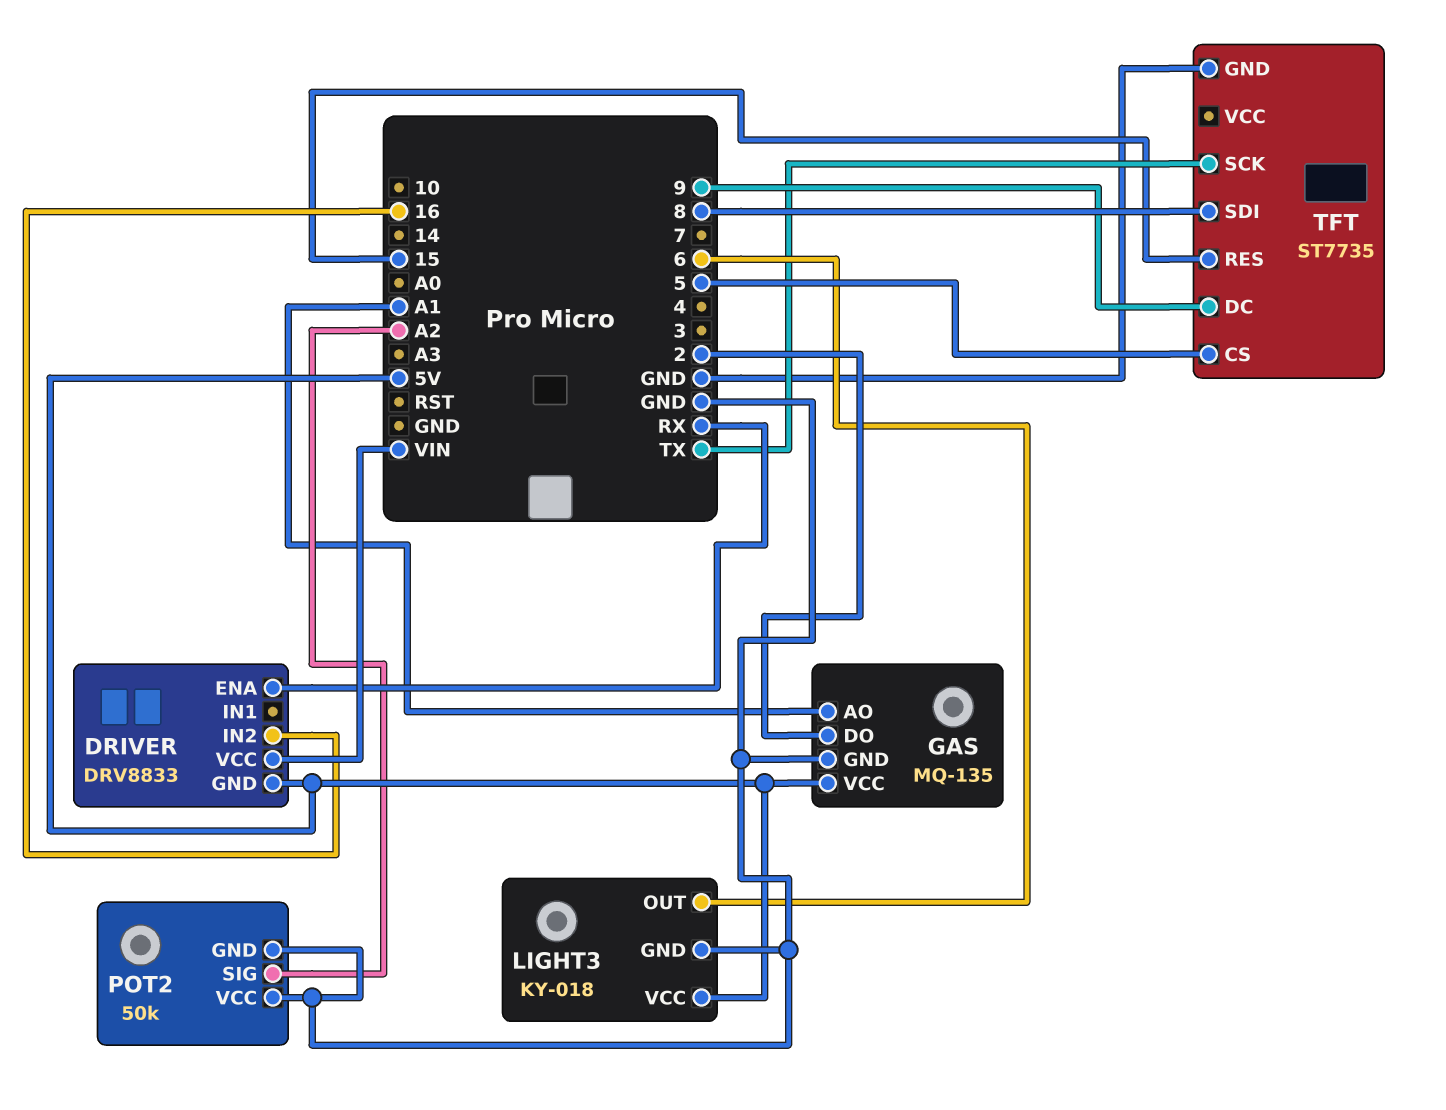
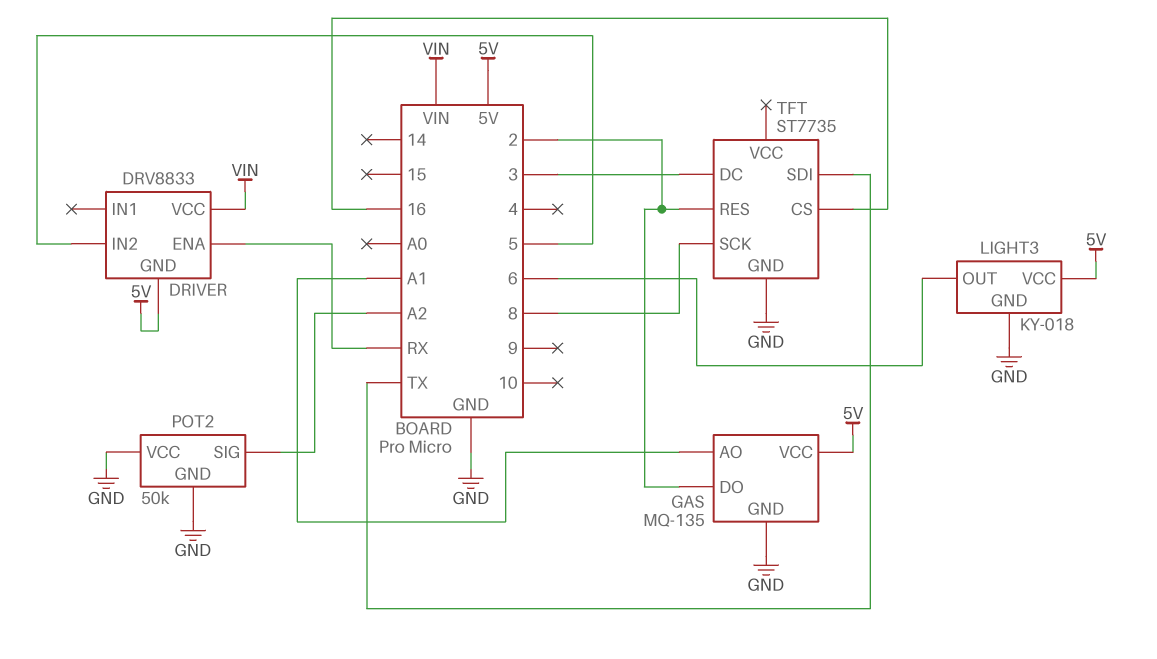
DRIVER pin IN2: 16 -> 5
TFT pin CS: 5 -> 16
TFT pin DC: 9 -> 3
TFT pin RES: 15 -> 2
TFT pin SCK: TX -> 8
TFT pin SDI: 8 -> TX

